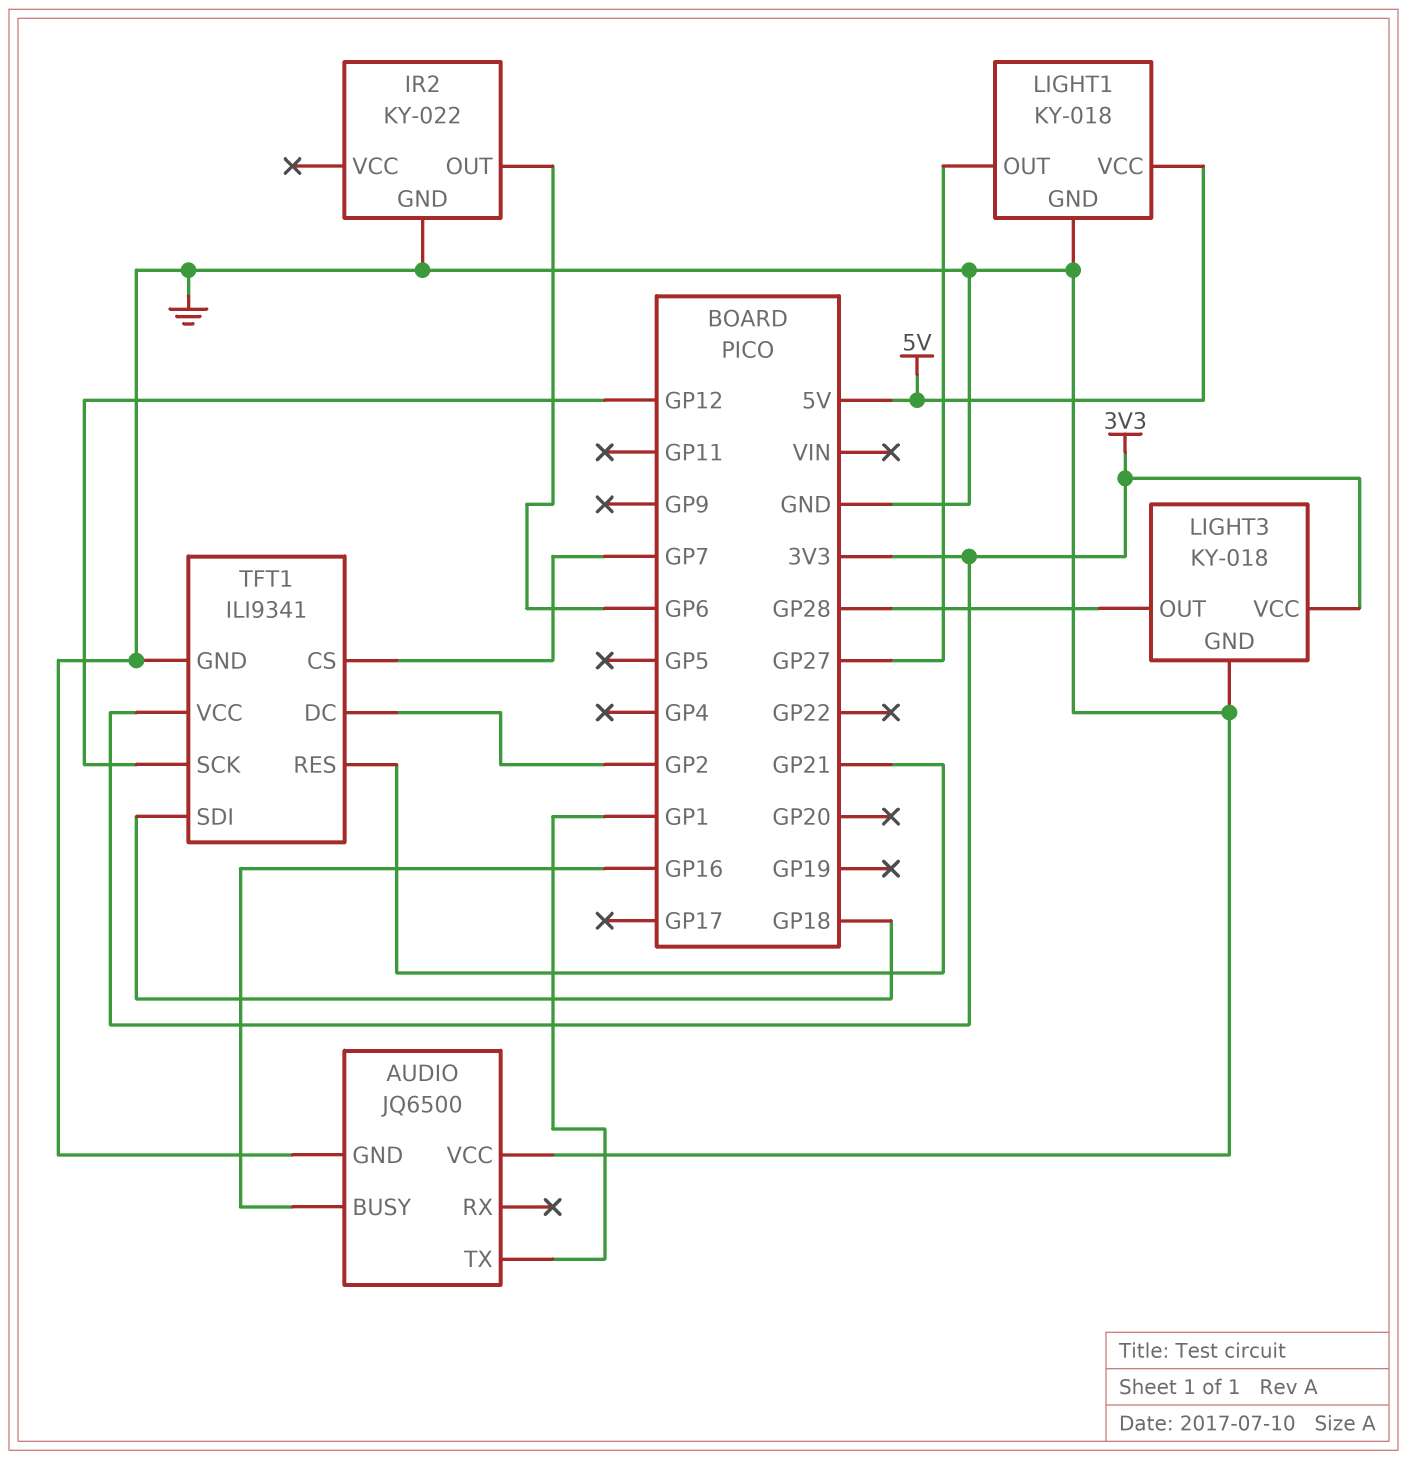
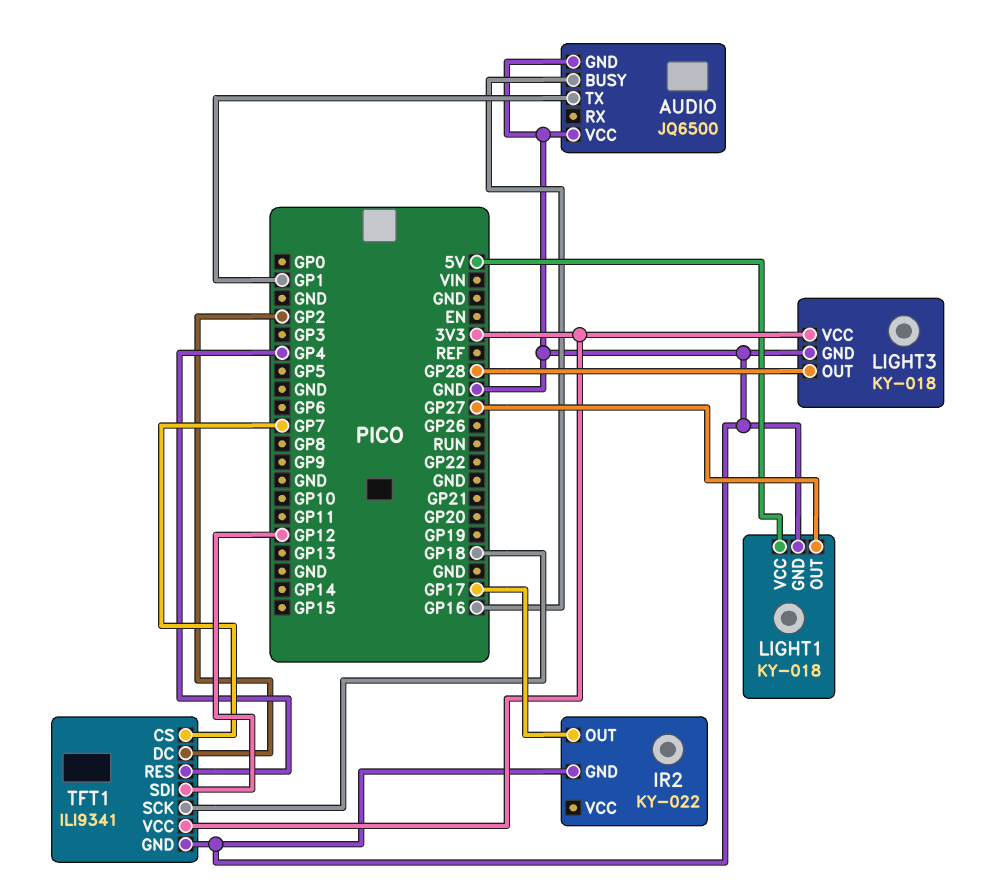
IR2 pin OUT: GP6 -> GP17
TFT1 pin RES: GP21 -> GP4
TFT1 pin SCK: GP12 -> GP18
TFT1 pin SDI: GP18 -> GP12

